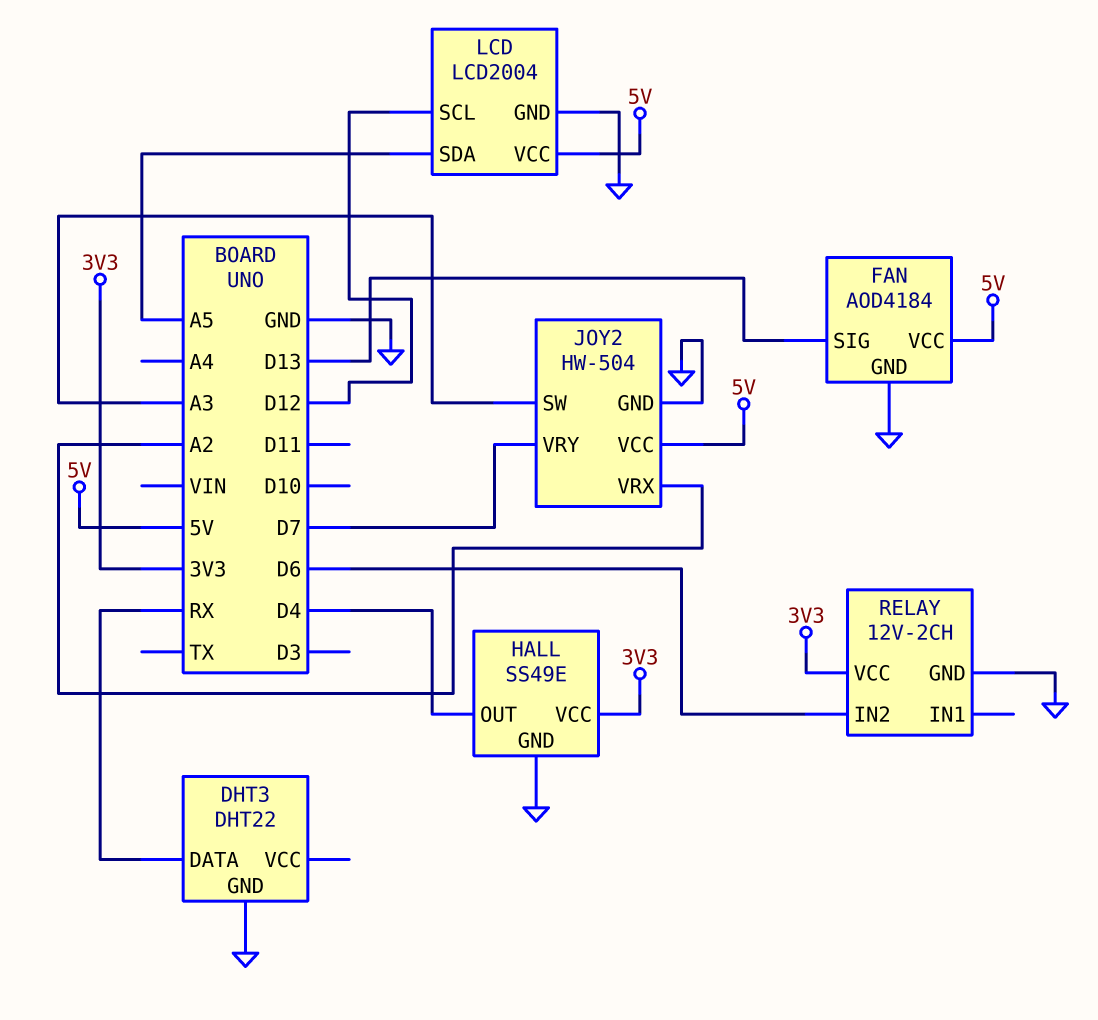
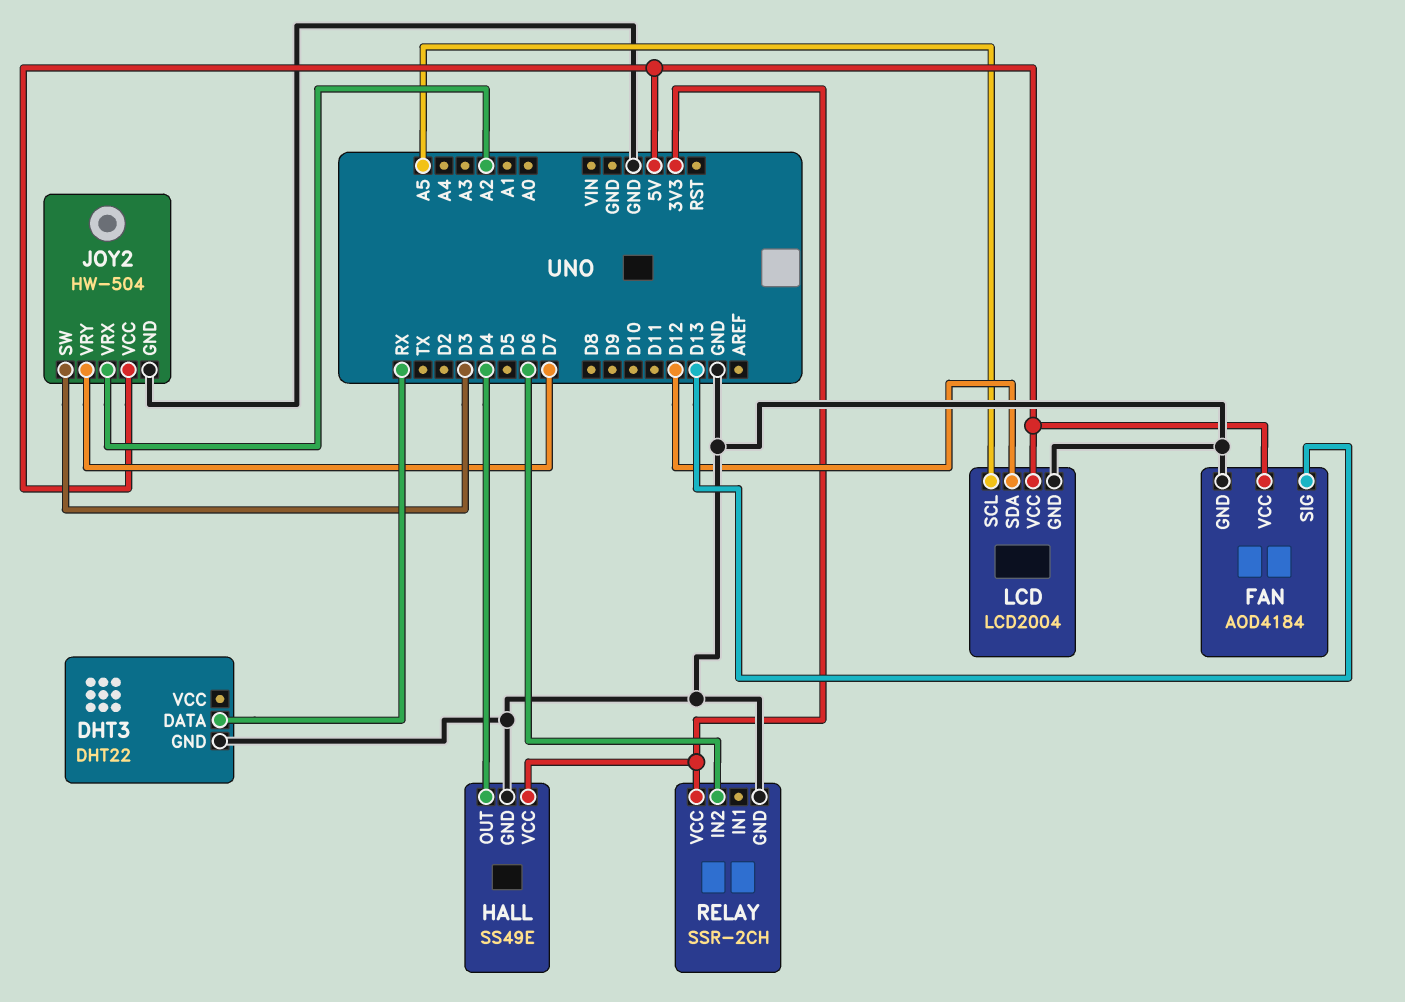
JOY2 pin SW: A3 -> D3
LCD pin SCL: D12 -> A5
LCD pin SDA: A5 -> D12
RELAY: 12V-2CH -> SSR-2CH

